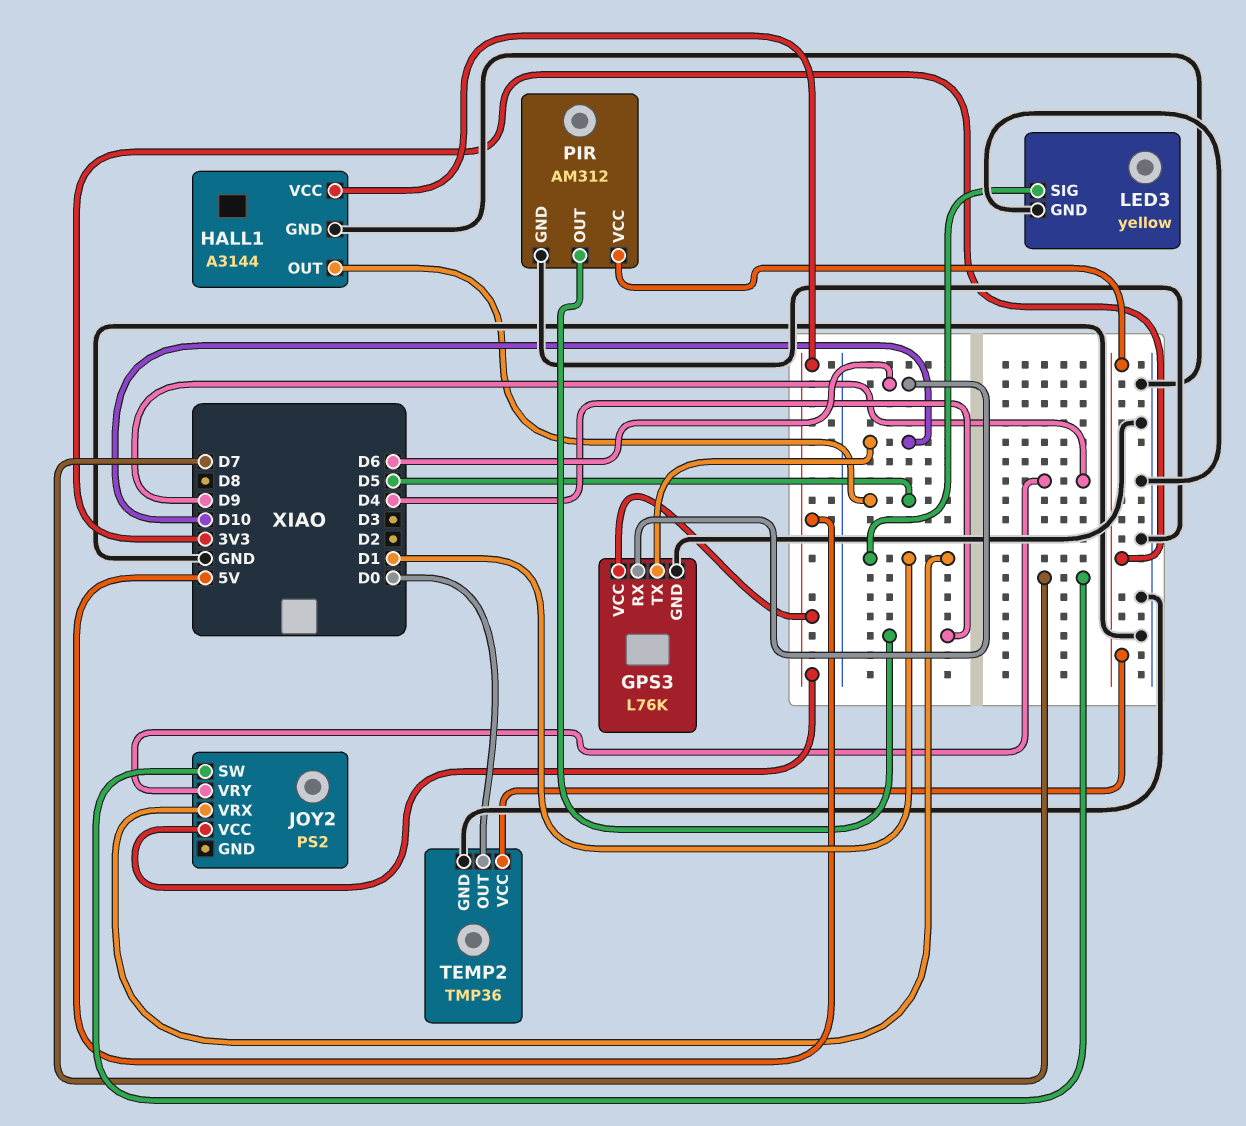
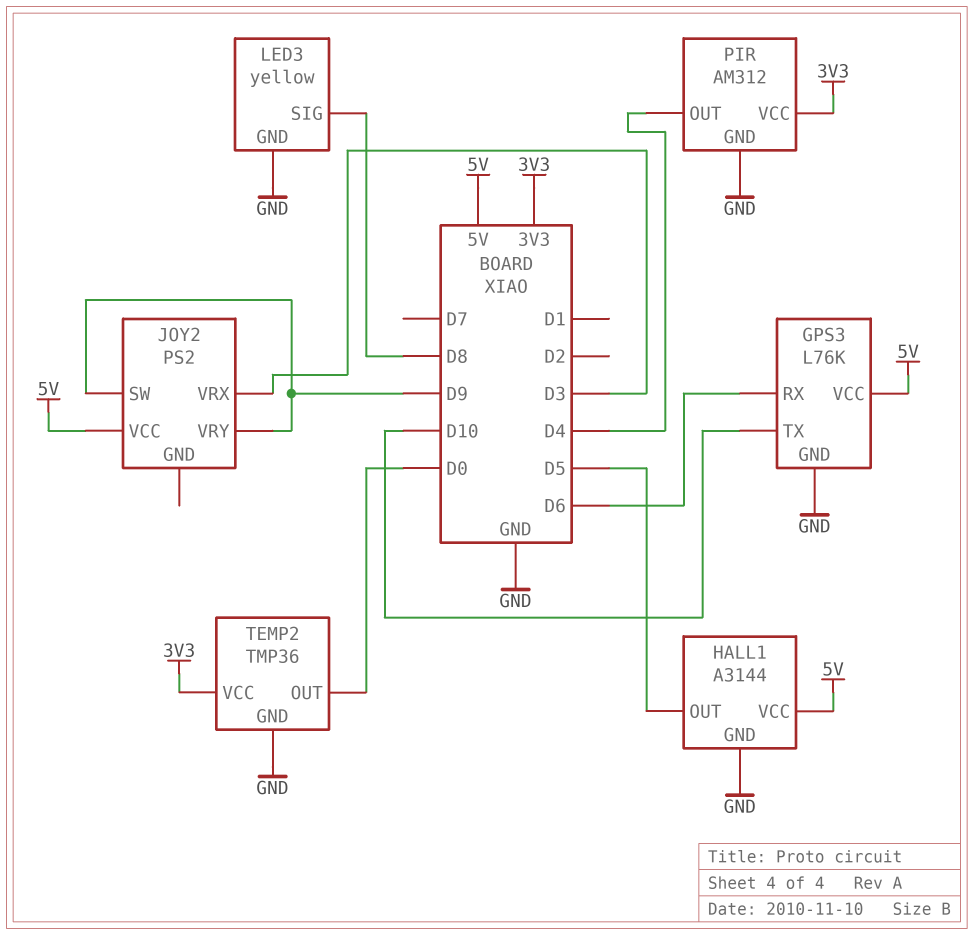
JOY2 pin SW: D7 -> D9
JOY2 pin VRX: D1 -> D3
LED3 pin SIG: D1 -> D8

